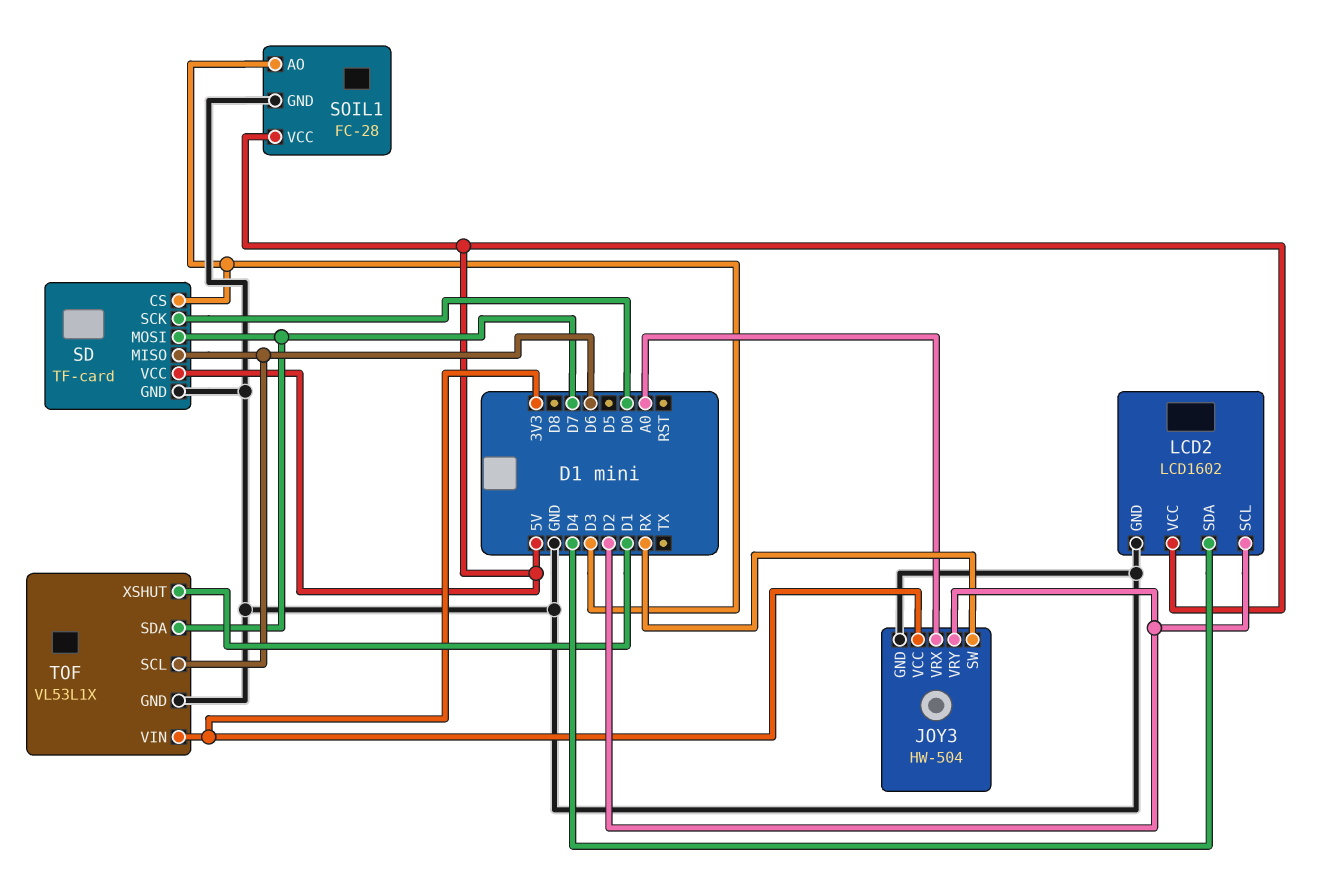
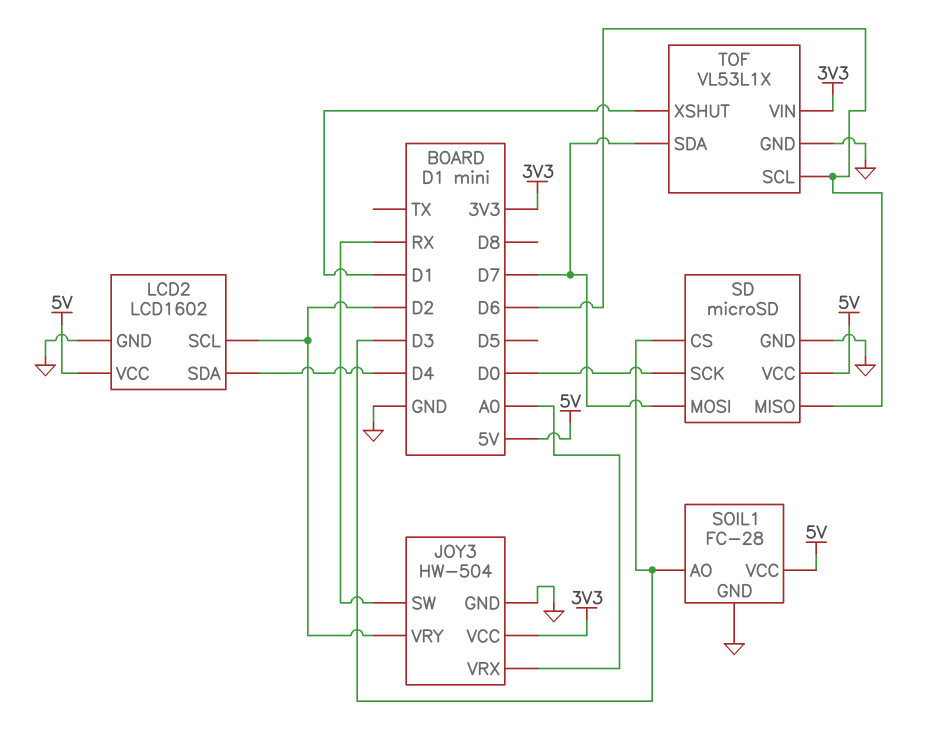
SD: TF-card -> microSD

